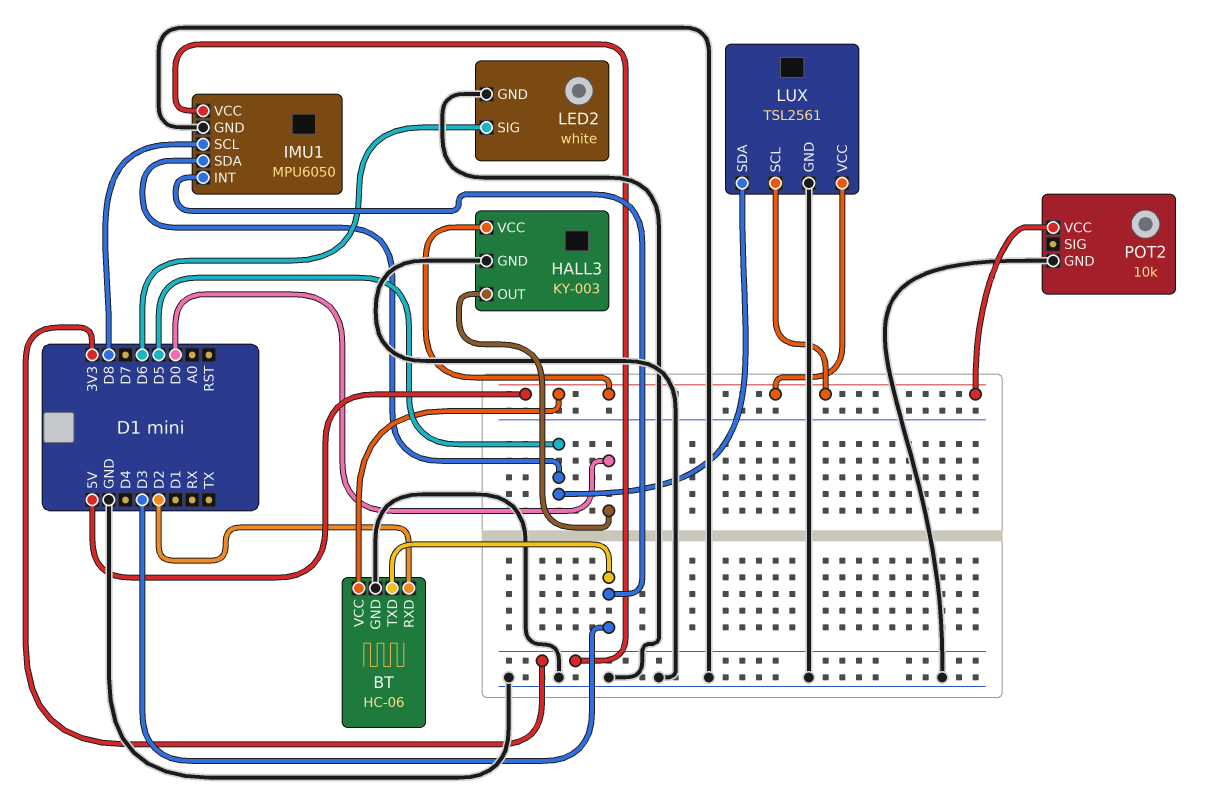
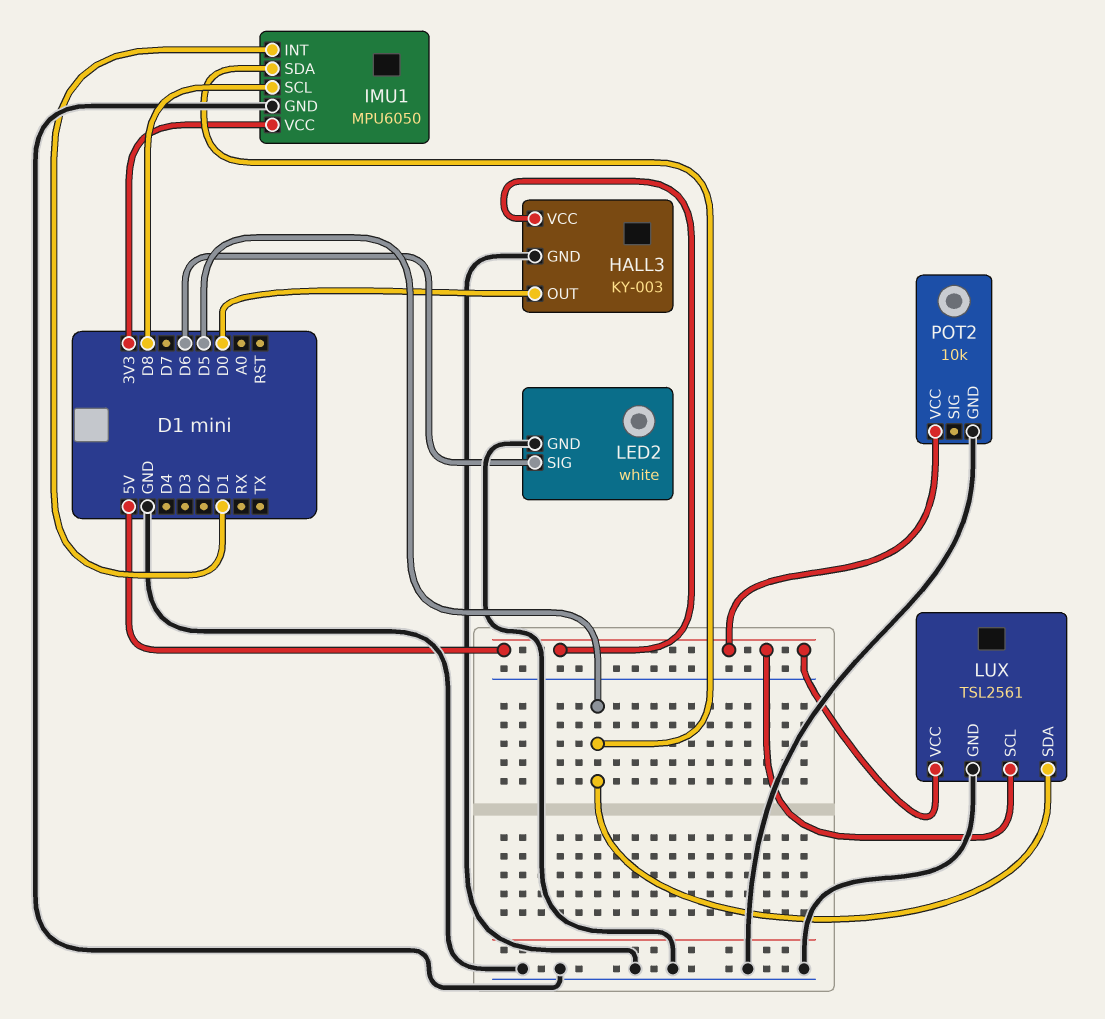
BT: HC-06 -> none
BT pin GND: GND -> none
BT pin RXD: D2 -> none
BT pin TXD: D3 -> none
BT pin VCC: 5V -> none
IMU1 pin INT: D3 -> D1

